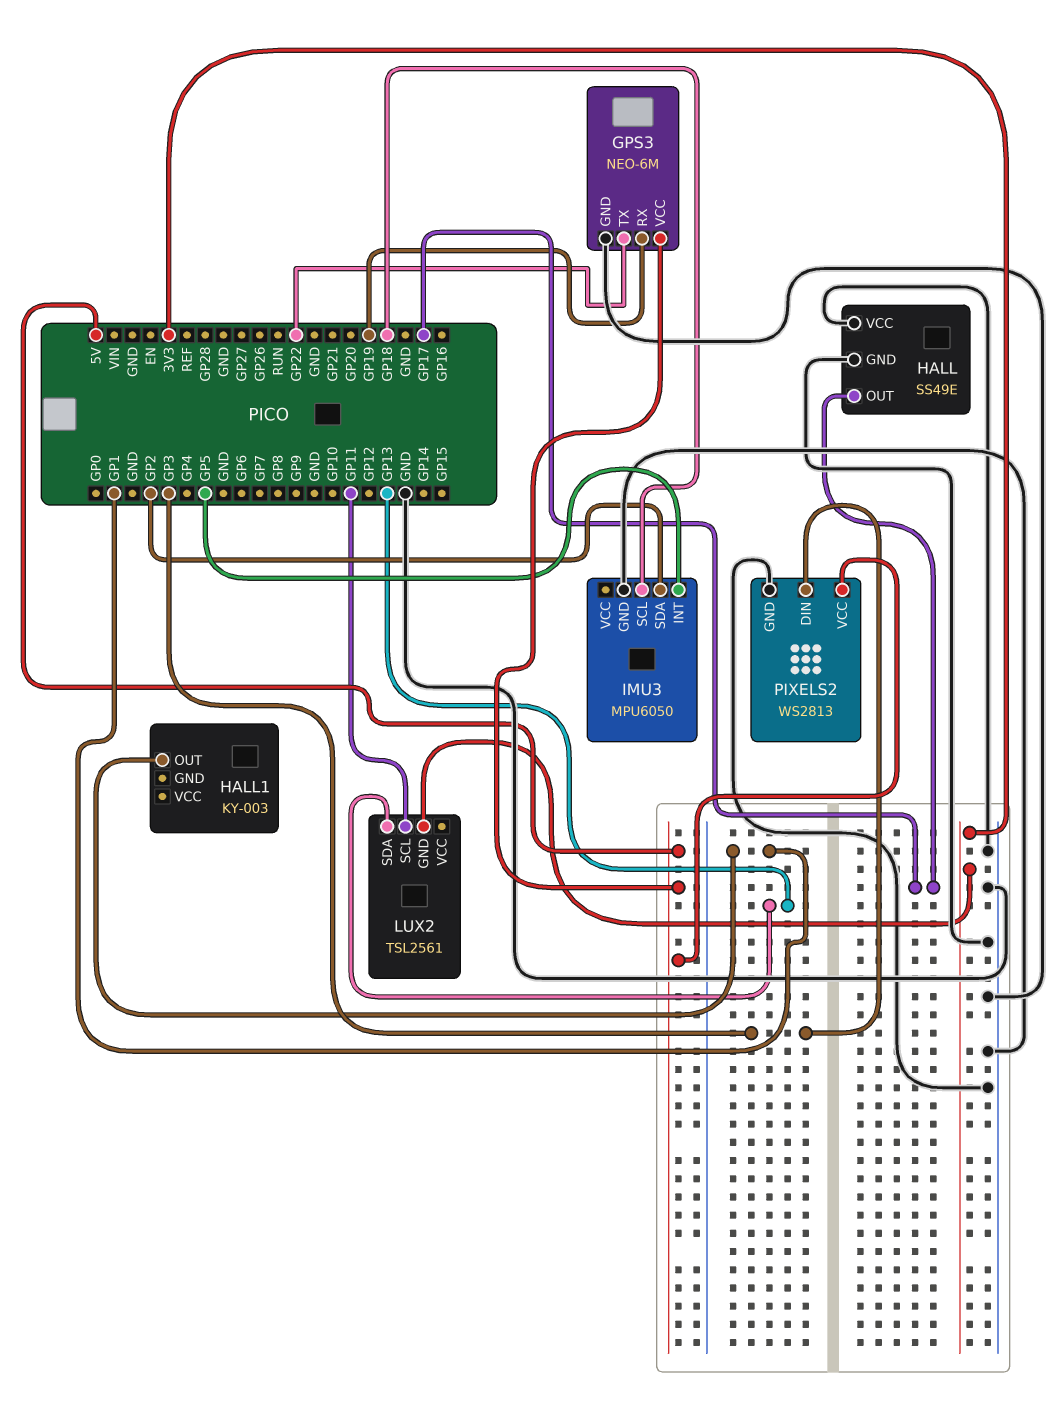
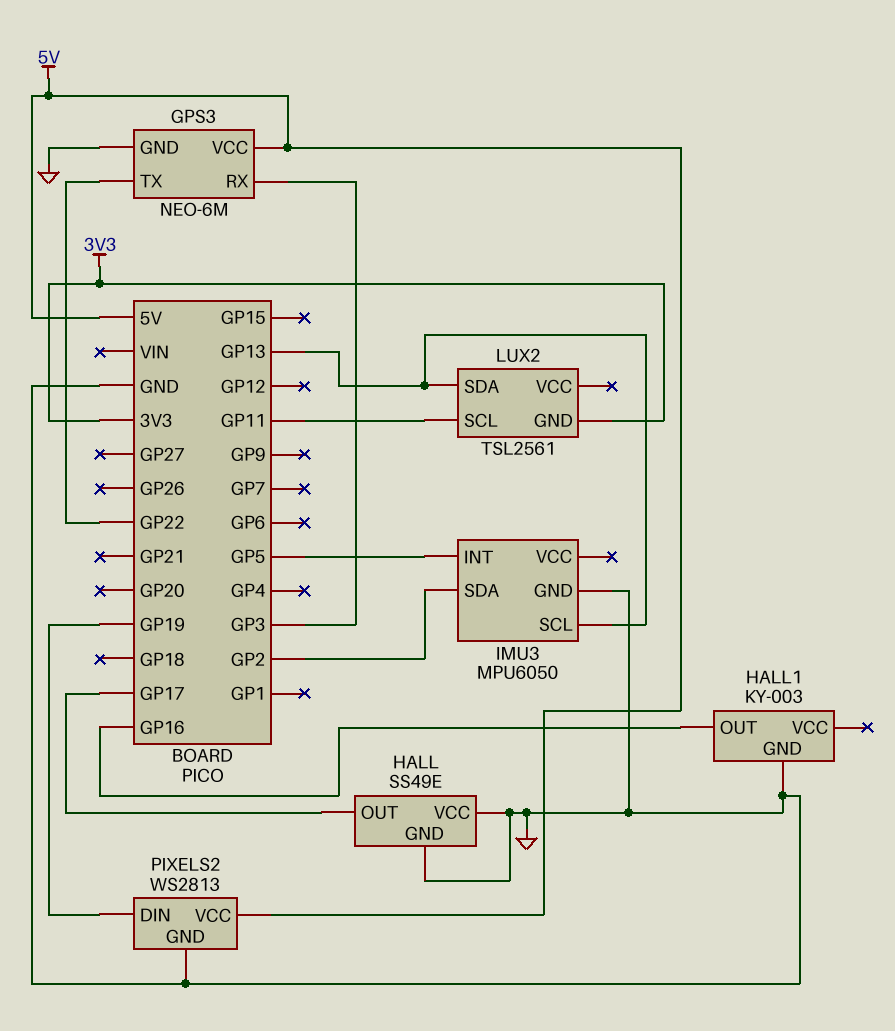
GPS3 pin RX: GP19 -> GP3
HALL1 pin GND: none -> GND
HALL1 pin OUT: GP1 -> GP16
IMU3 pin SCL: GP18 -> GP13
PIXELS2 pin DIN: GP3 -> GP19

